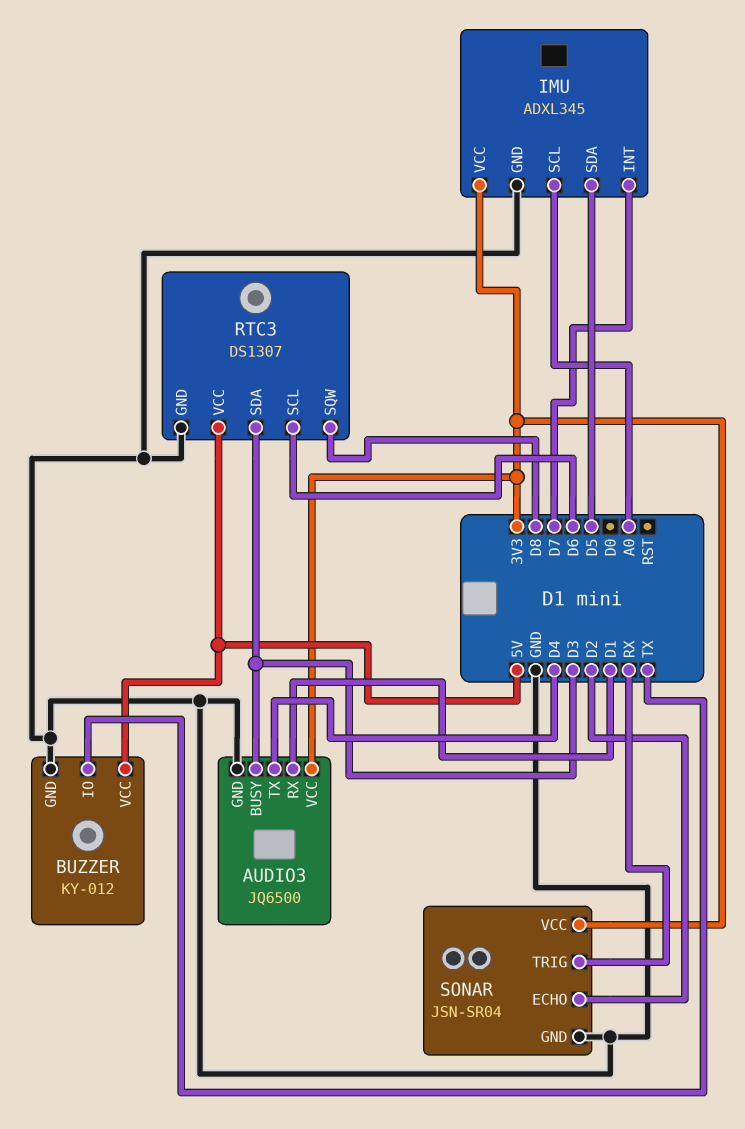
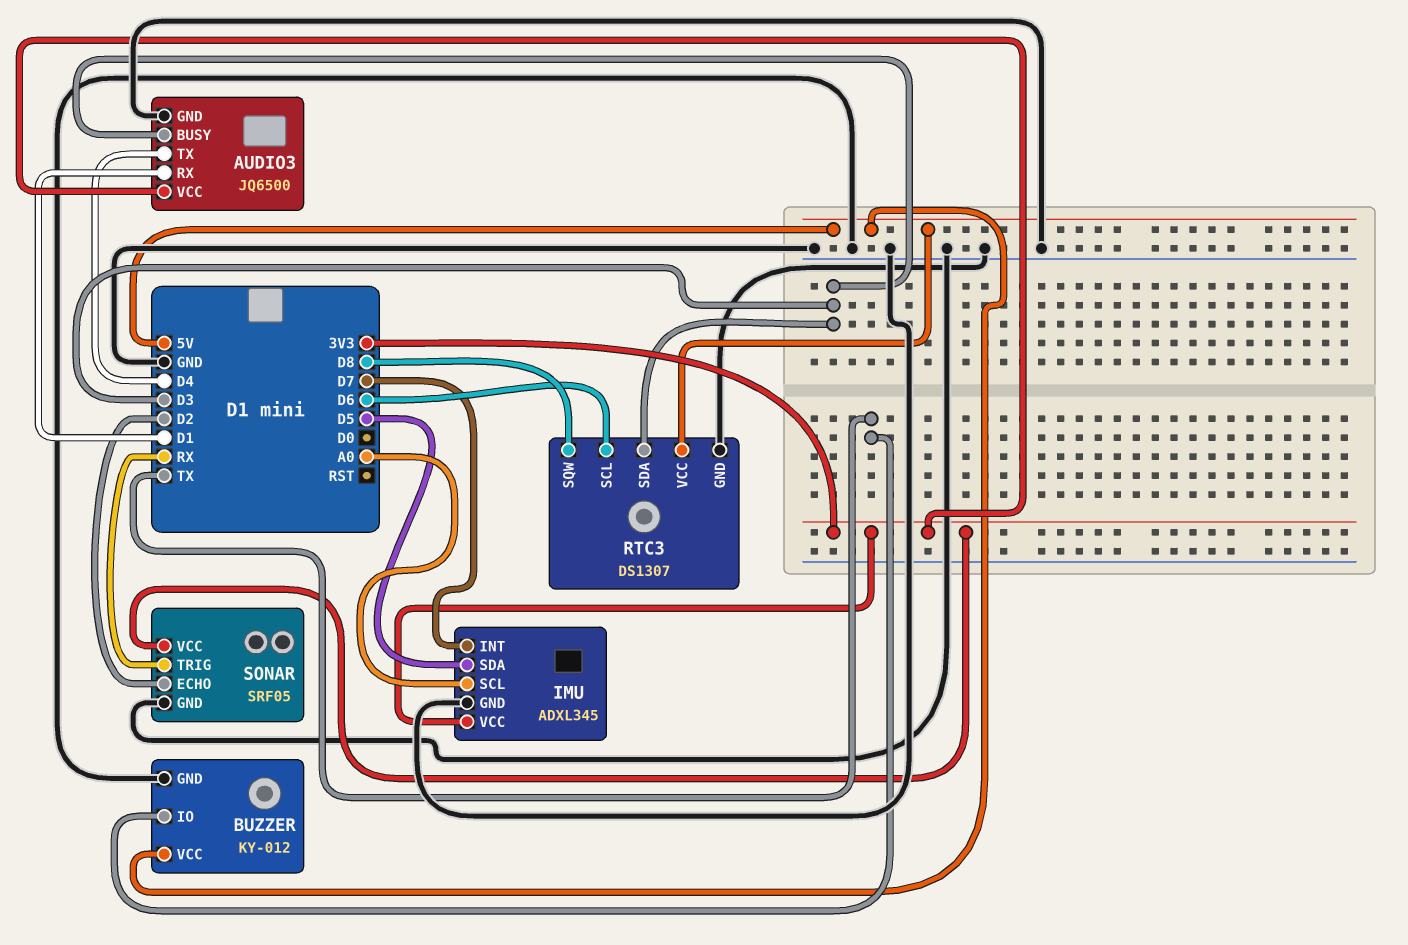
SONAR: JSN-SR04 -> SRF05

